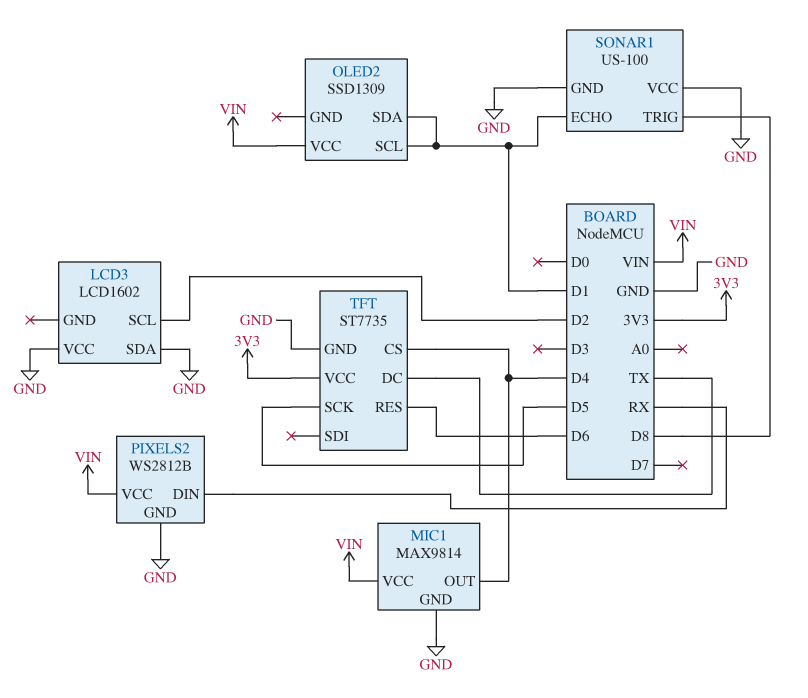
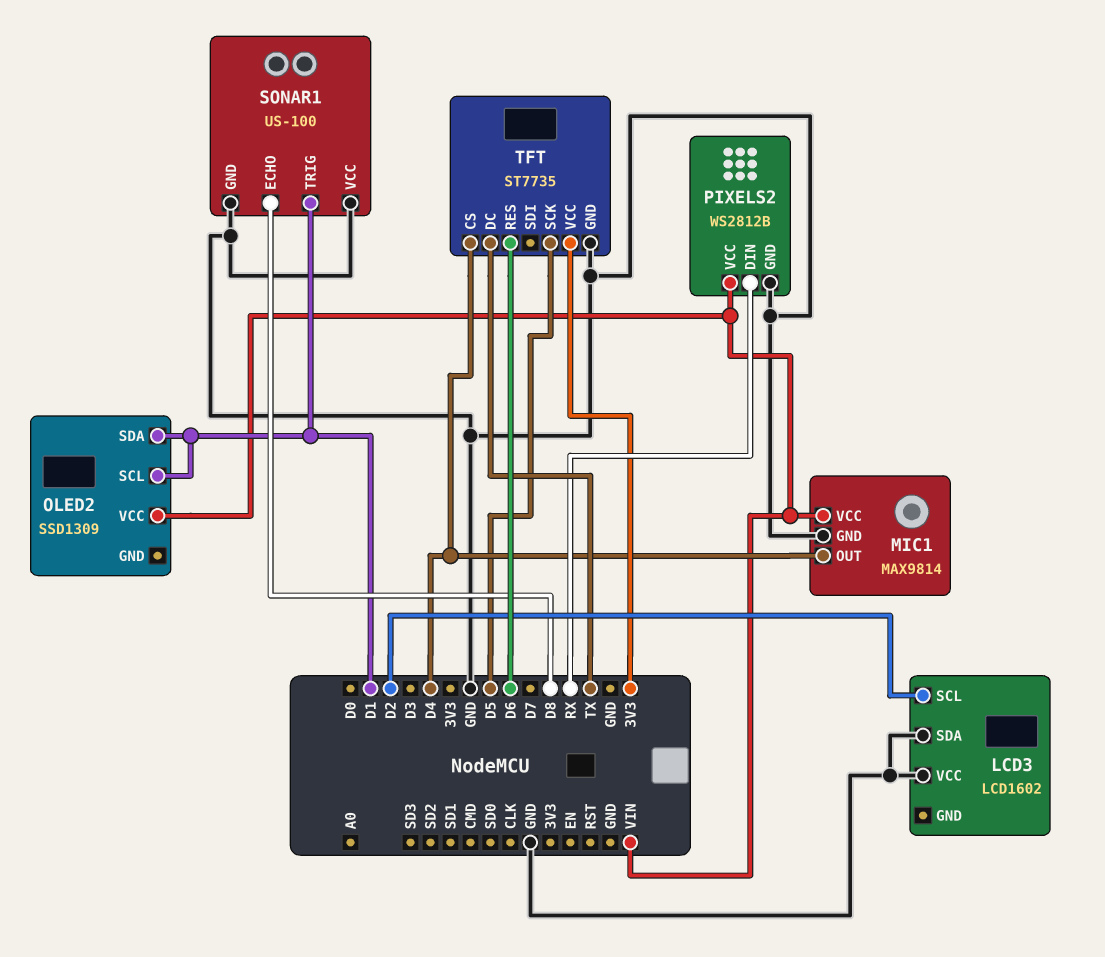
SONAR1 pin ECHO: D1 -> D8
SONAR1 pin TRIG: D8 -> D1

